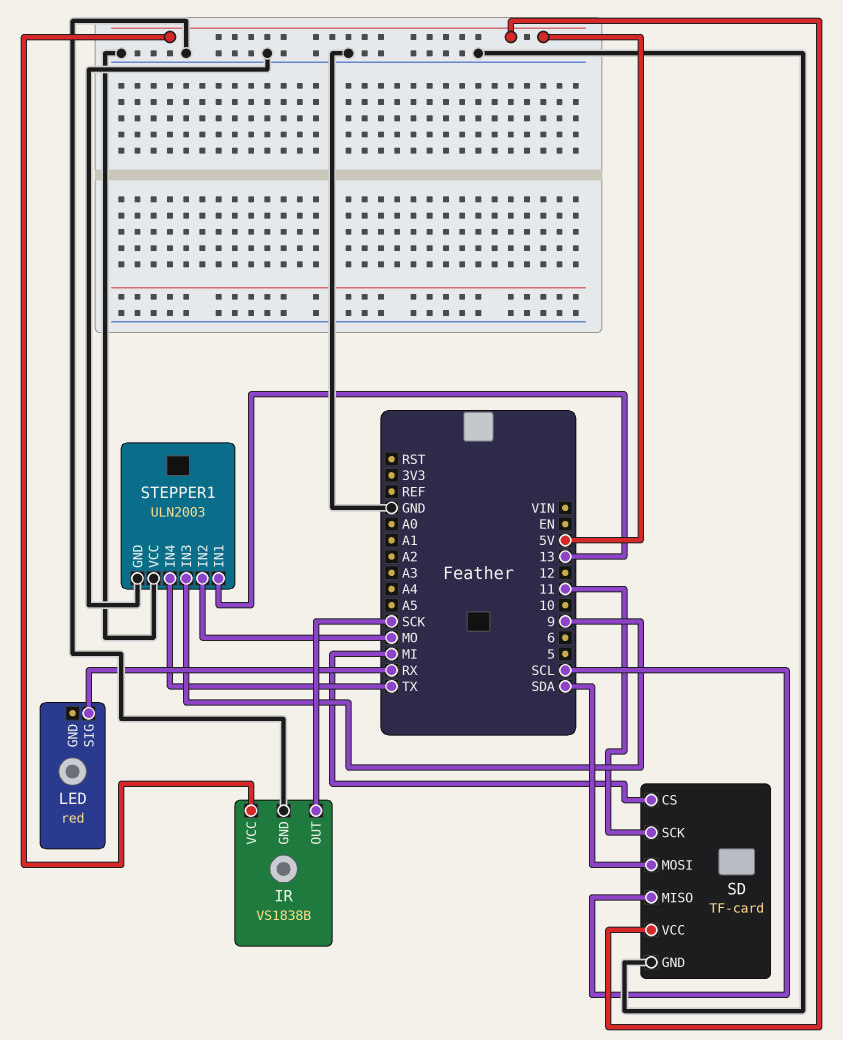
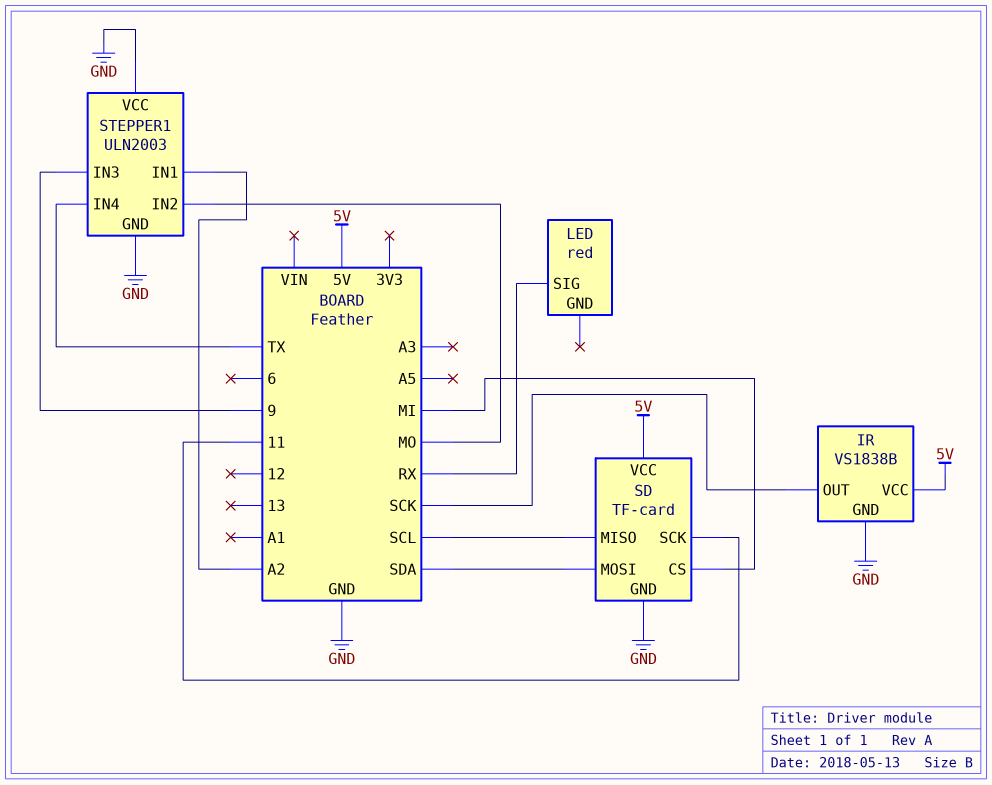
STEPPER1 pin IN1: 13 -> A2

